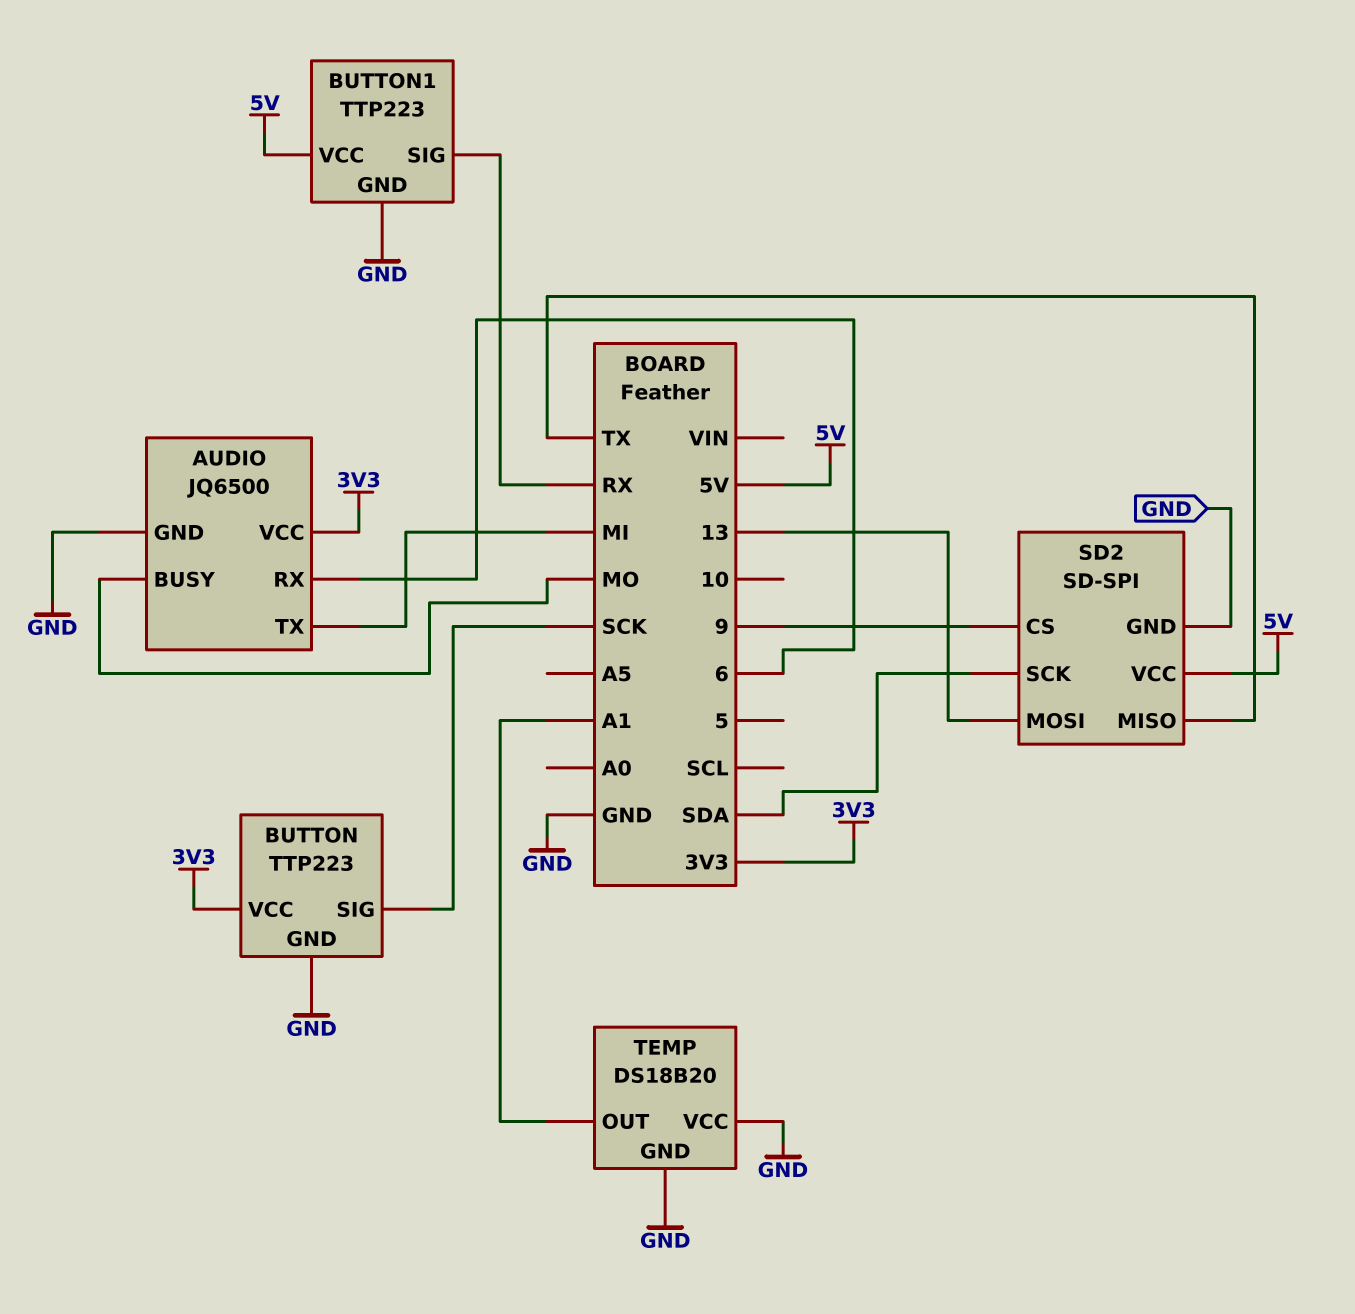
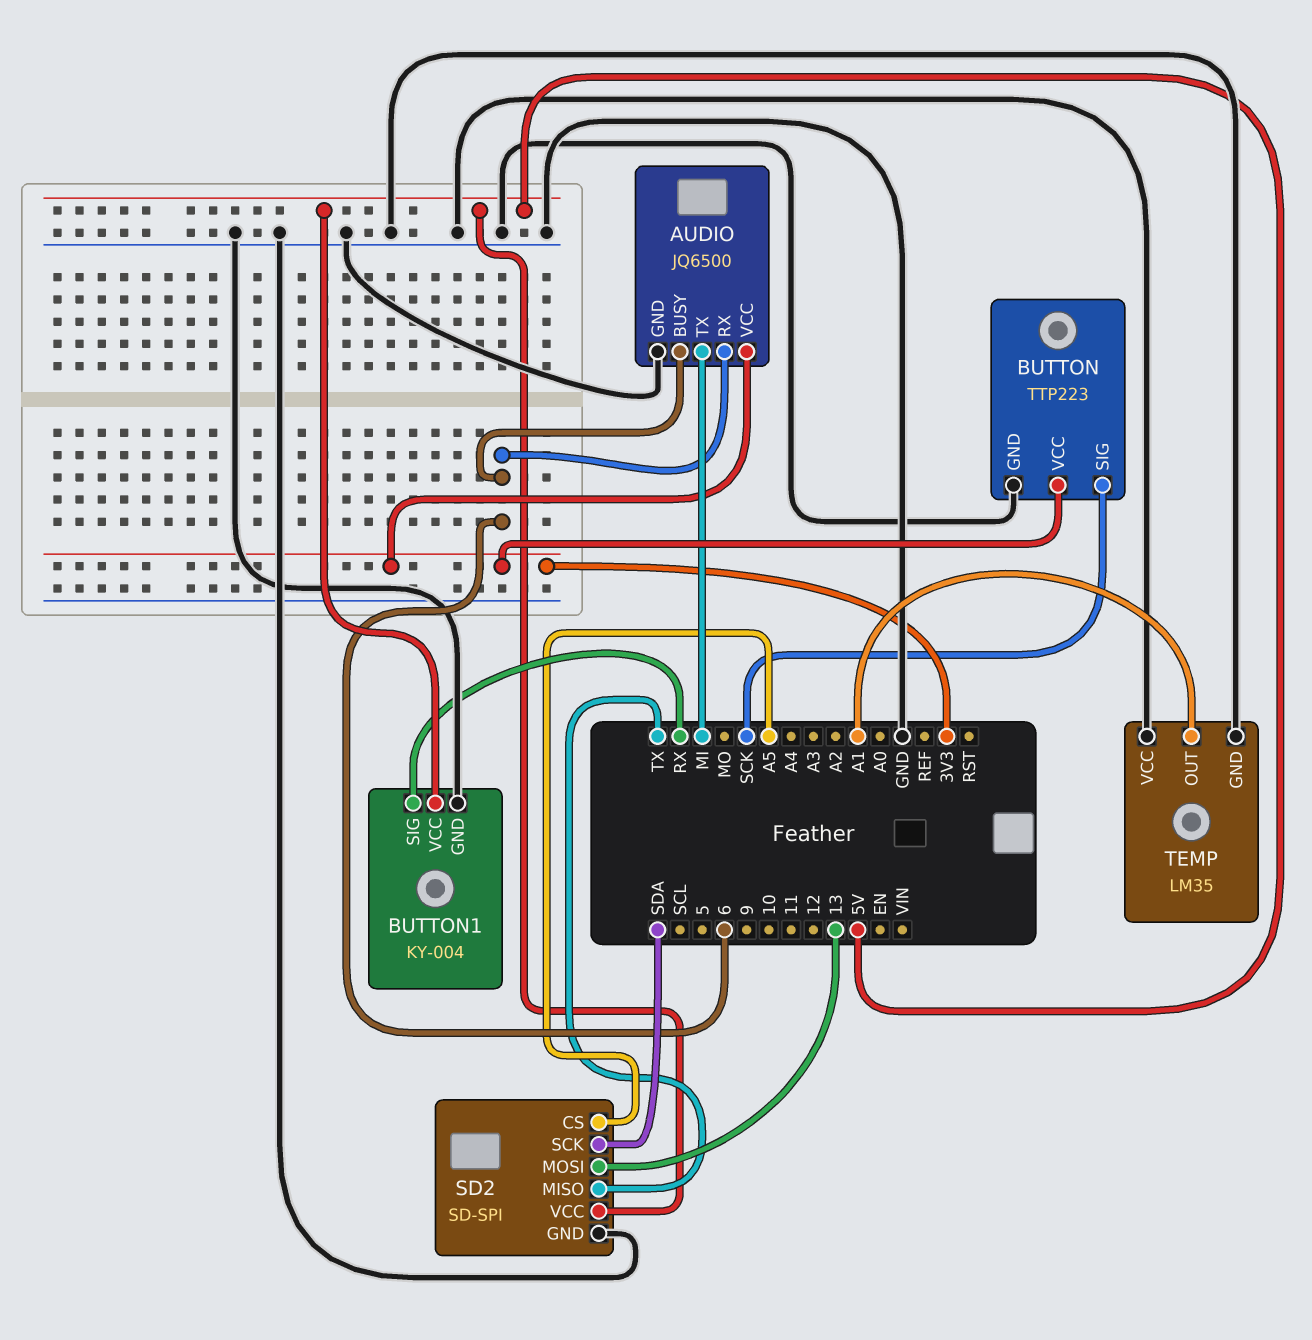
AUDIO pin BUSY: MO -> 6
BUTTON1: TTP223 -> KY-004
SD2 pin CS: 9 -> A5
TEMP: DS18B20 -> LM35

